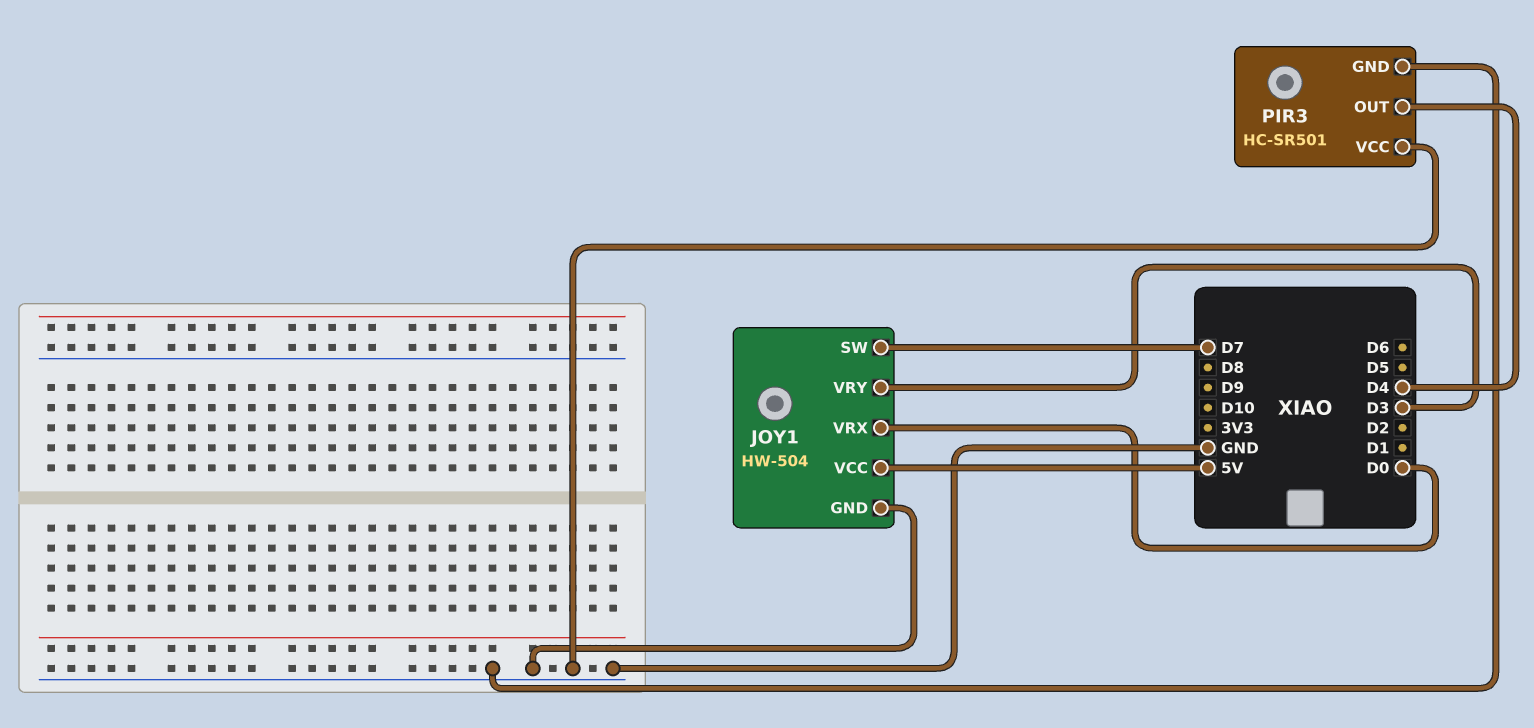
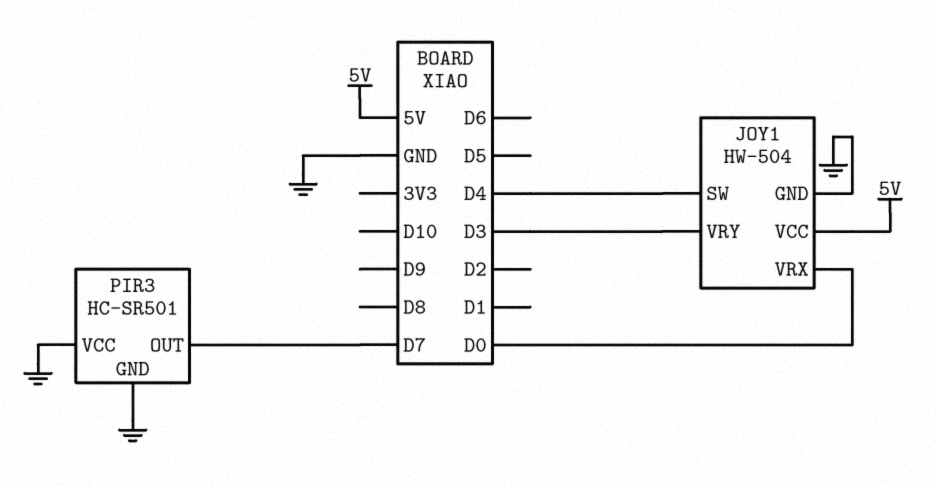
JOY1 pin SW: D7 -> D4
PIR3 pin OUT: D4 -> D7

